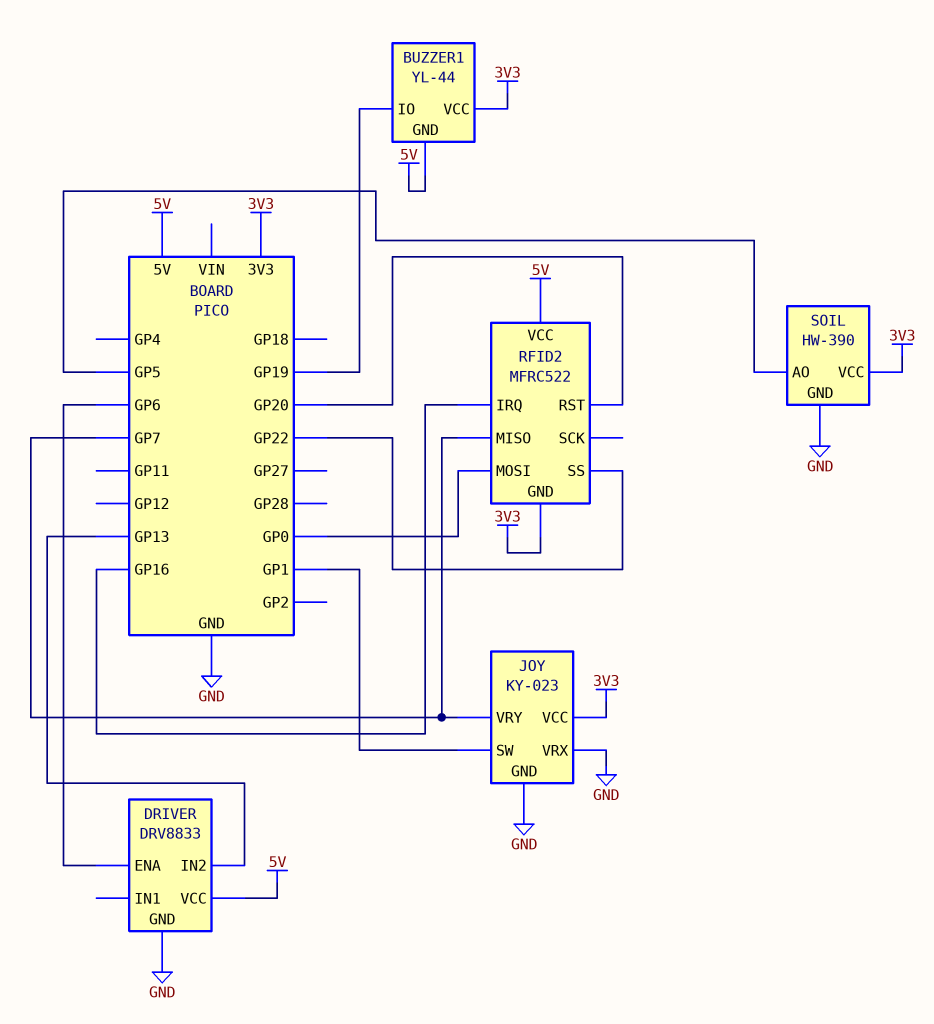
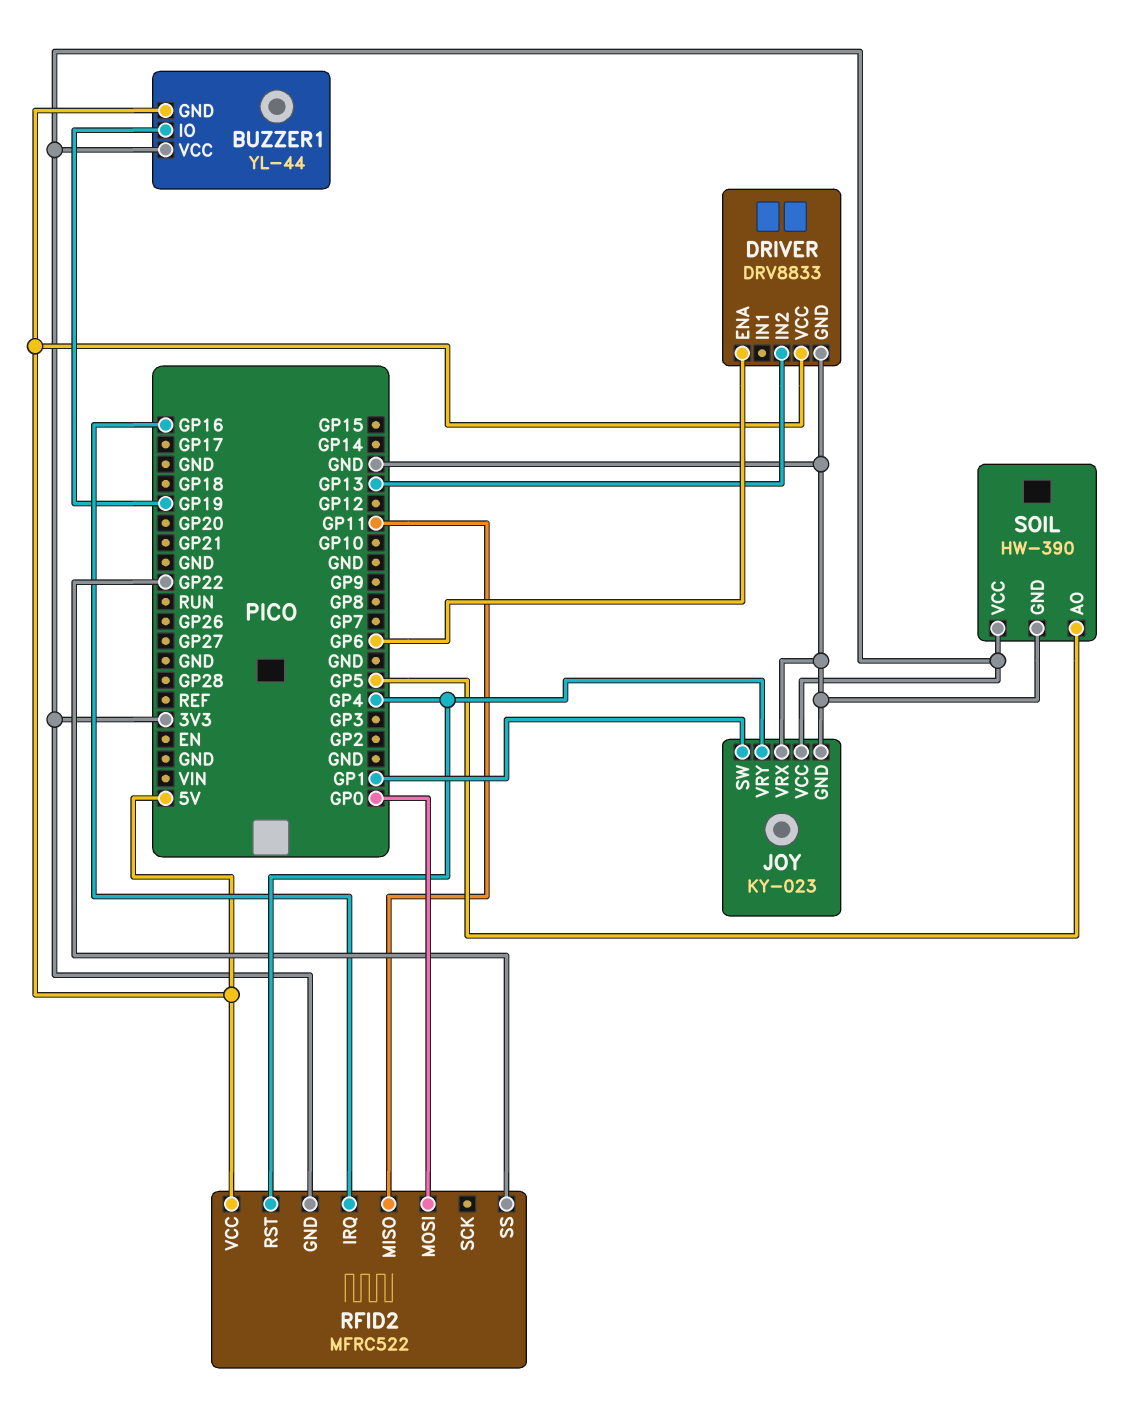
JOY pin VRY: GP7 -> GP4
RFID2 pin MISO: GP7 -> GP11
RFID2 pin RST: GP20 -> GP4

